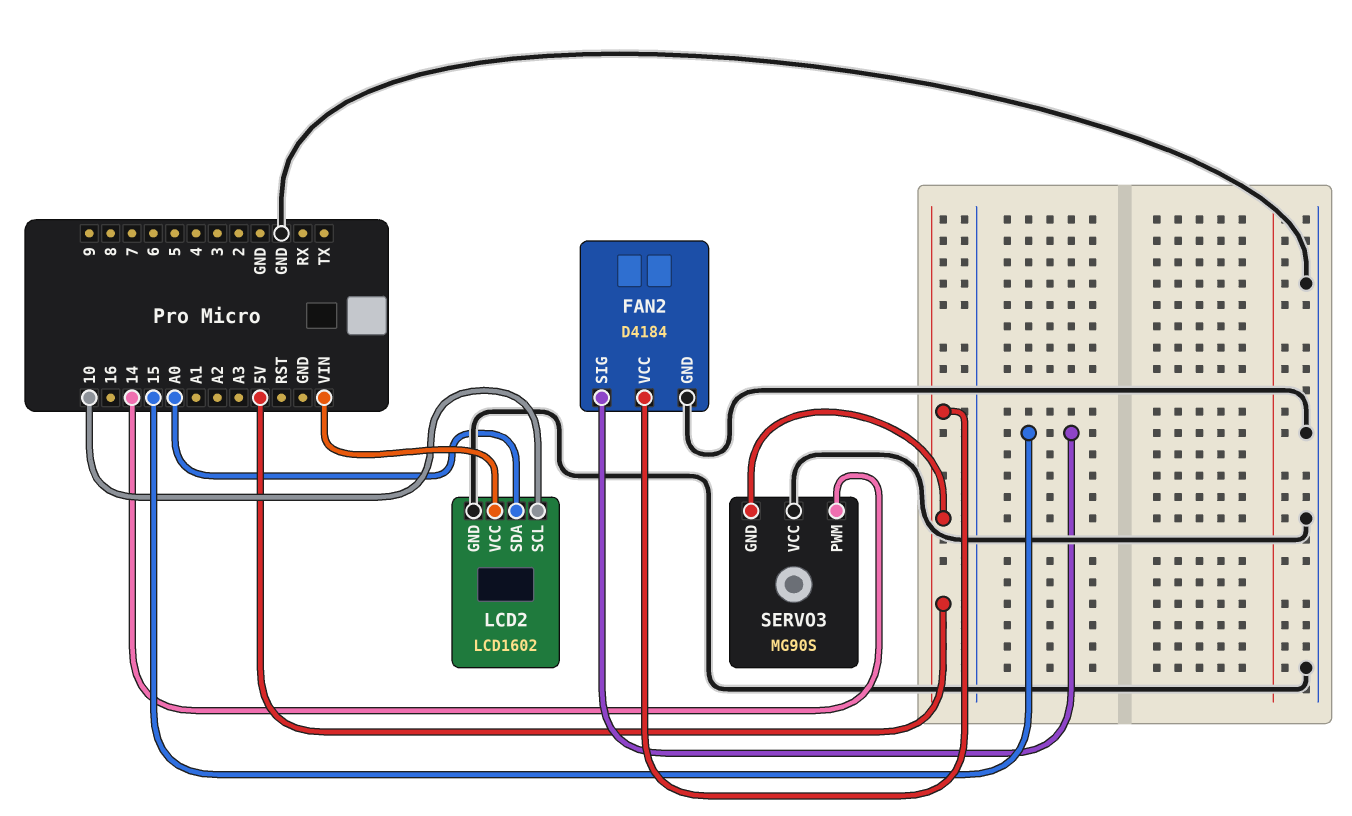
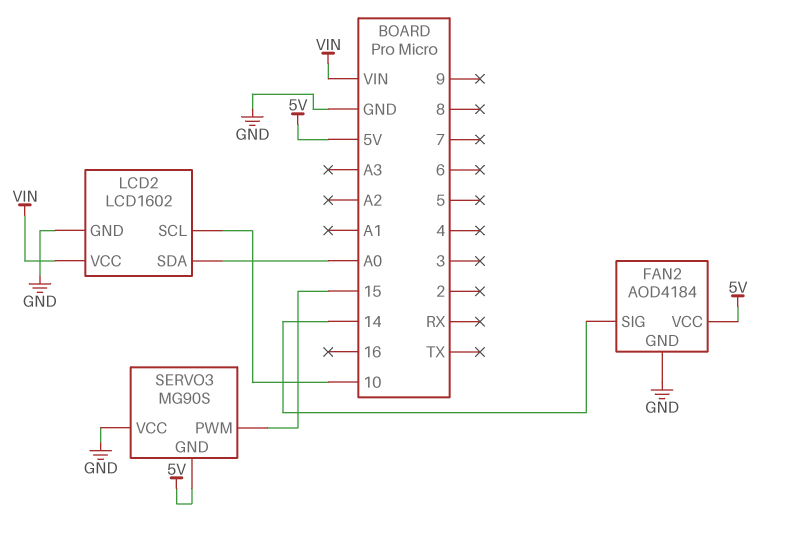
FAN2: D4184 -> AOD4184
FAN2 pin SIG: 15 -> 14
SERVO3 pin PWM: 14 -> 15

